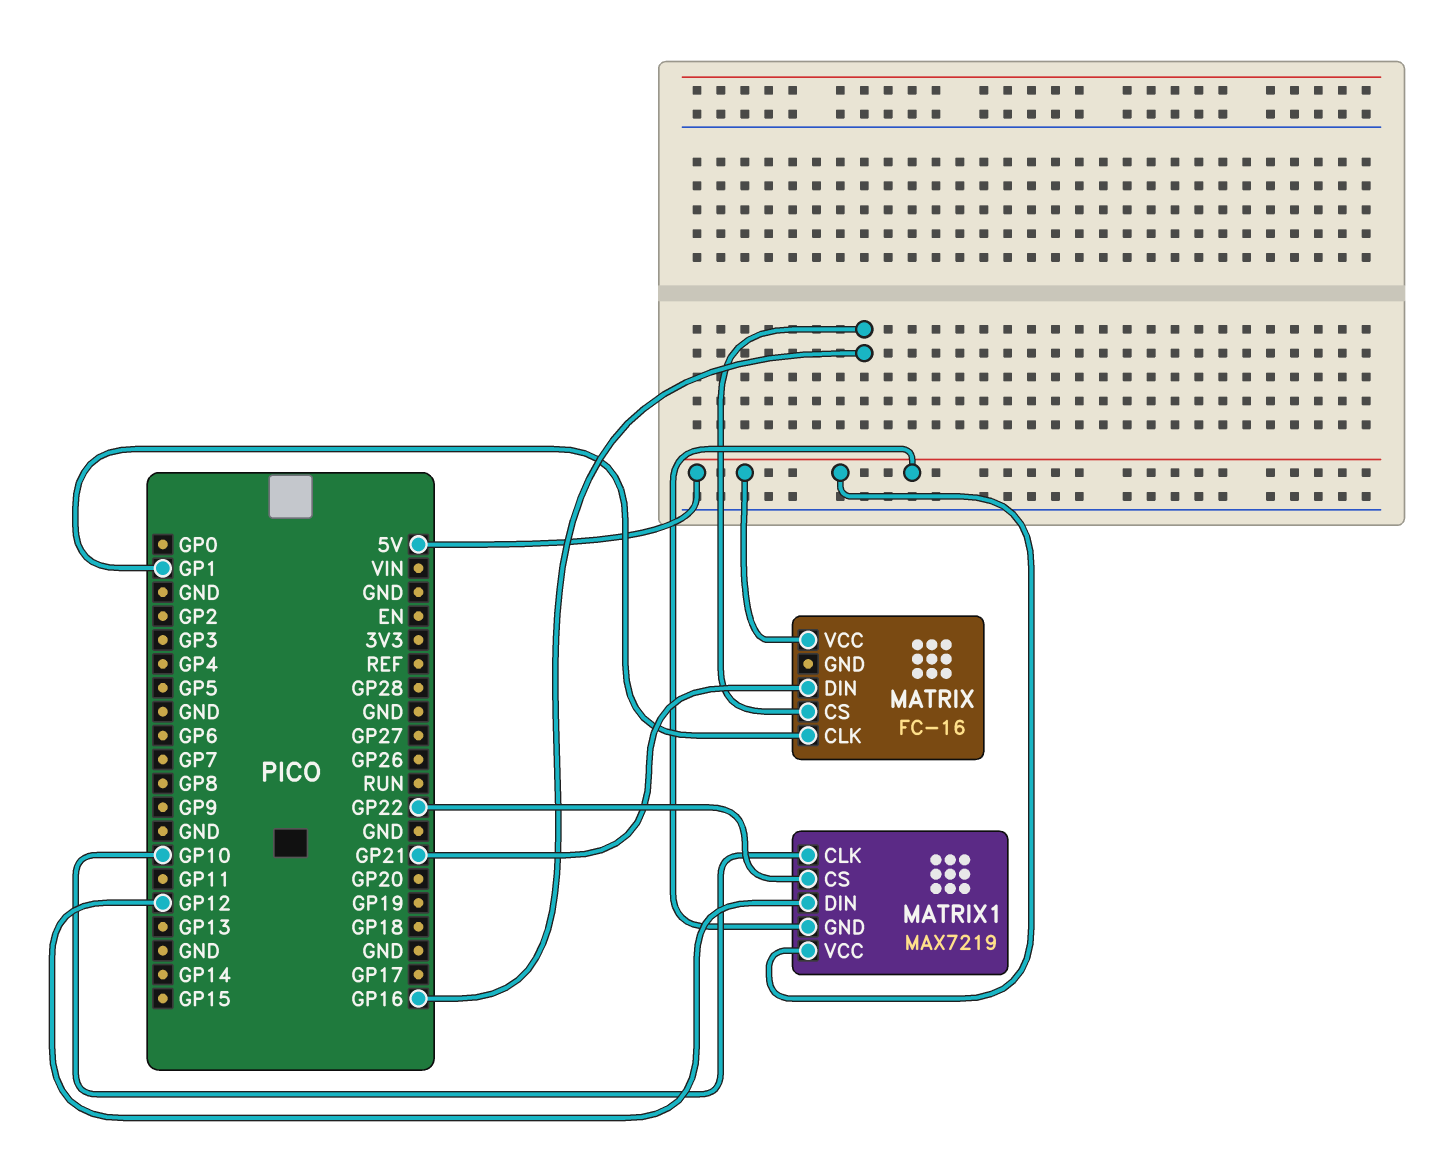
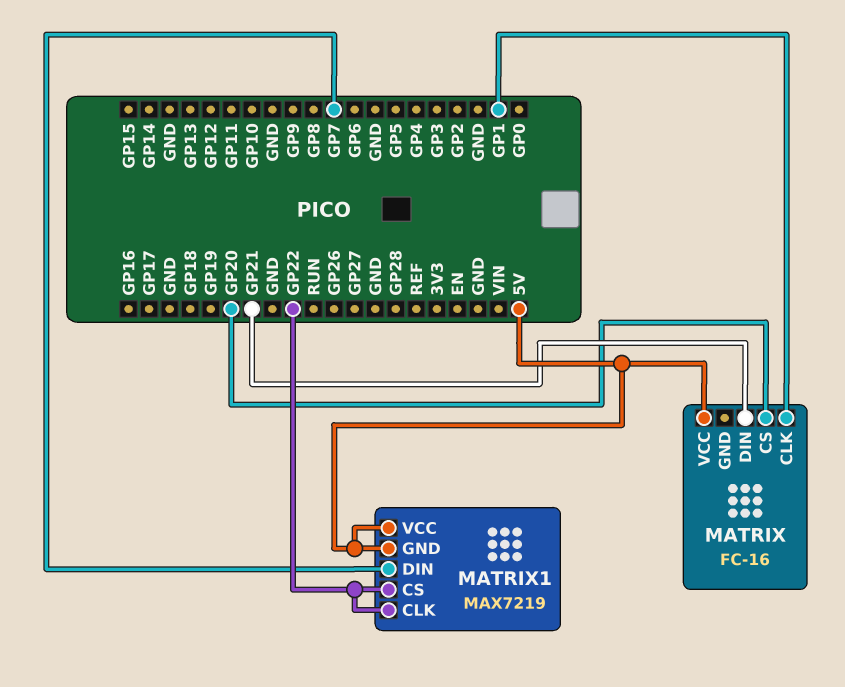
MATRIX pin CS: GP16 -> GP20
MATRIX1 pin CLK: GP10 -> GP22
MATRIX1 pin DIN: GP12 -> GP7

